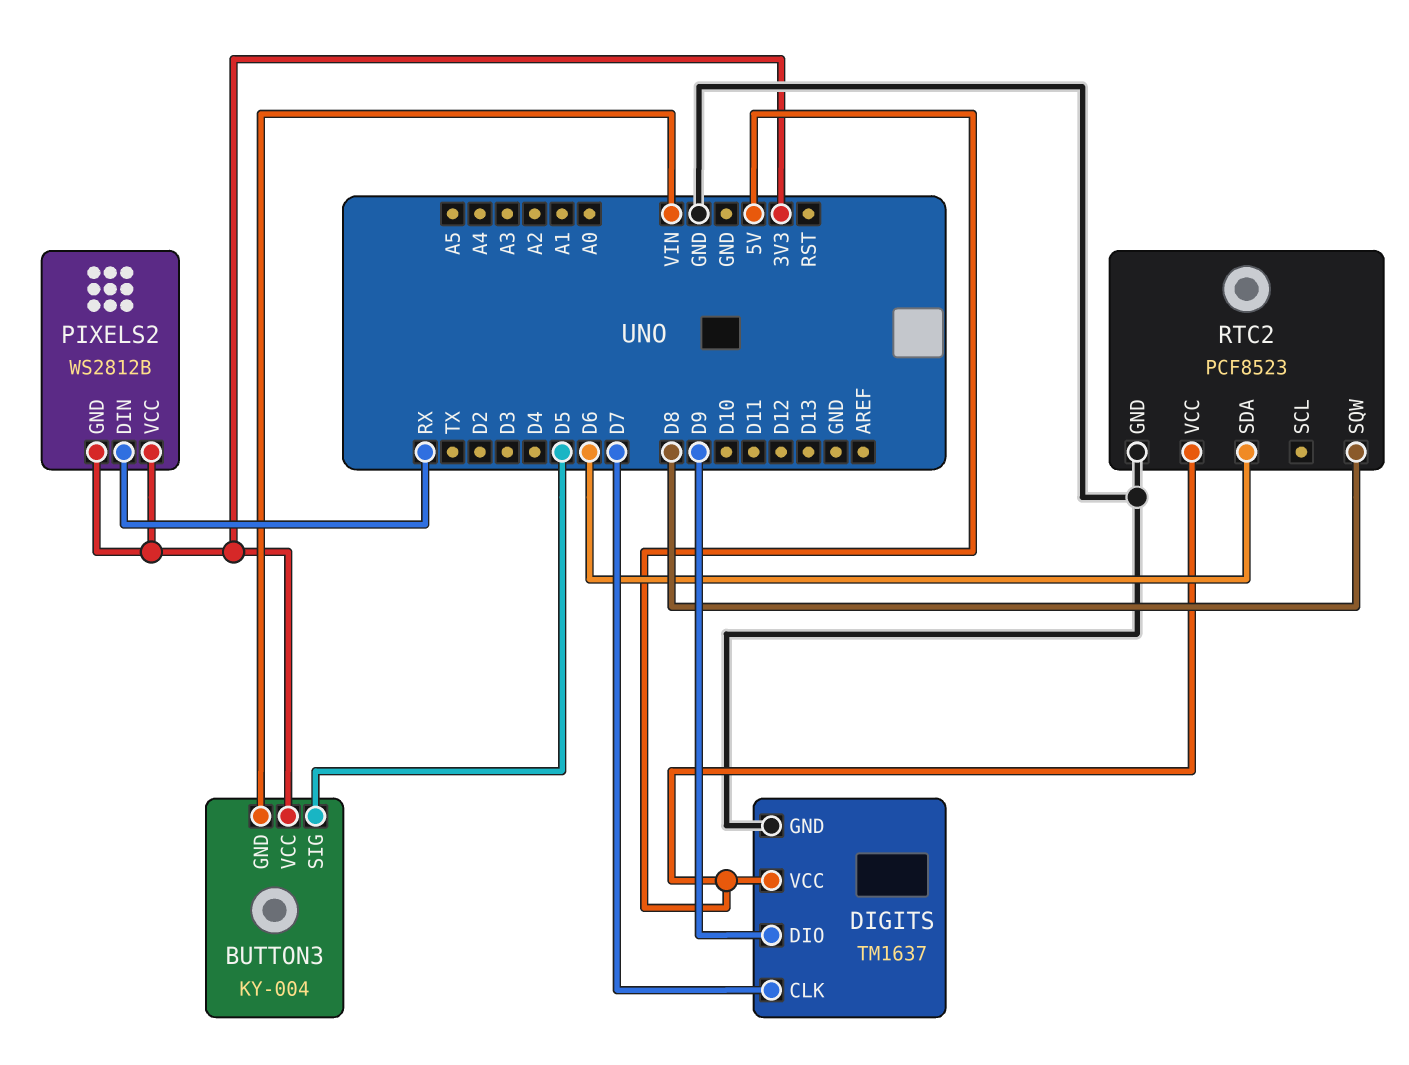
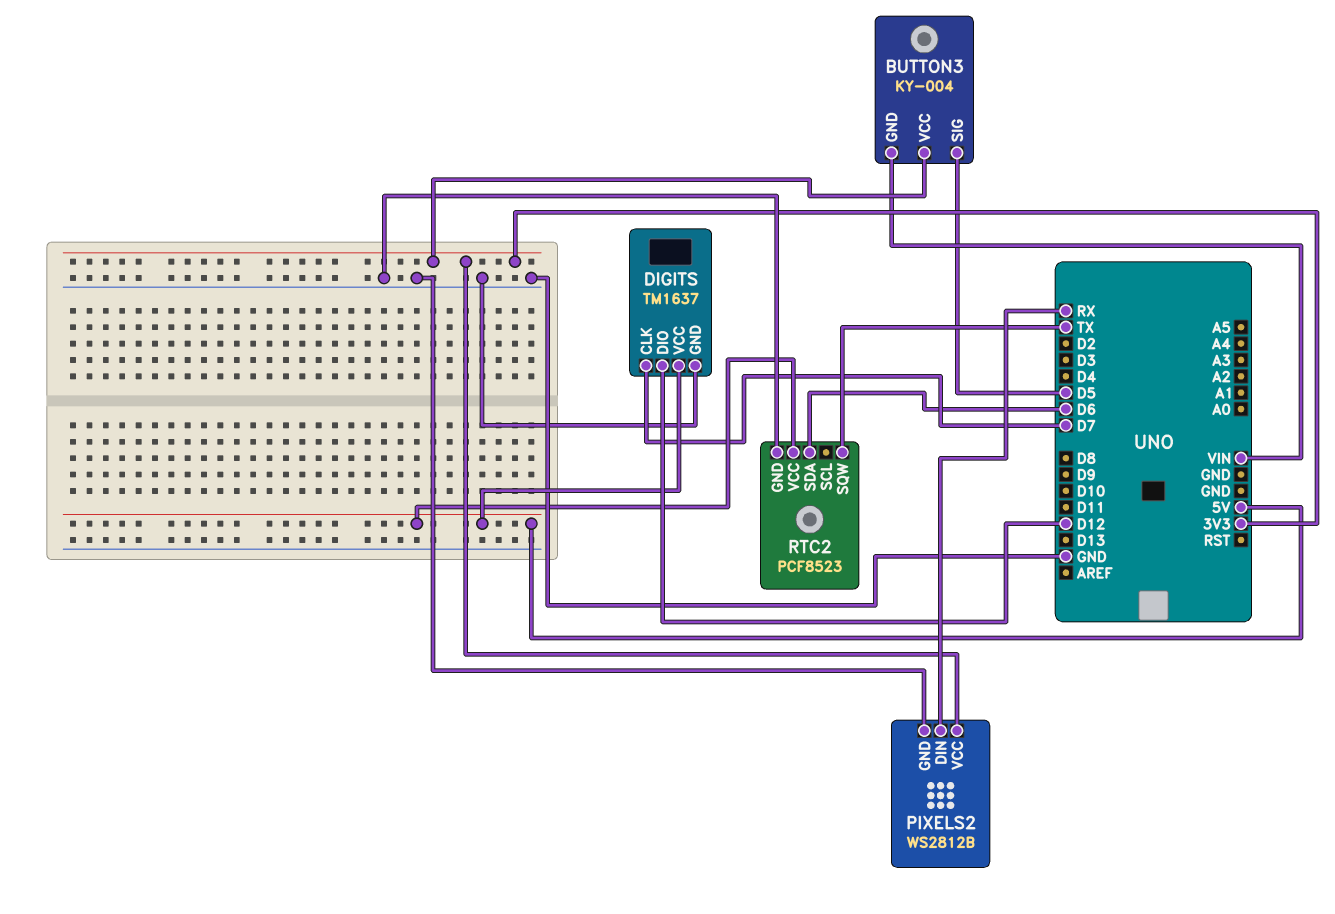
DIGITS pin DIO: D9 -> D12
PIXELS2 pin GND: 3V3 -> GND
RTC2 pin SQW: D8 -> TX

